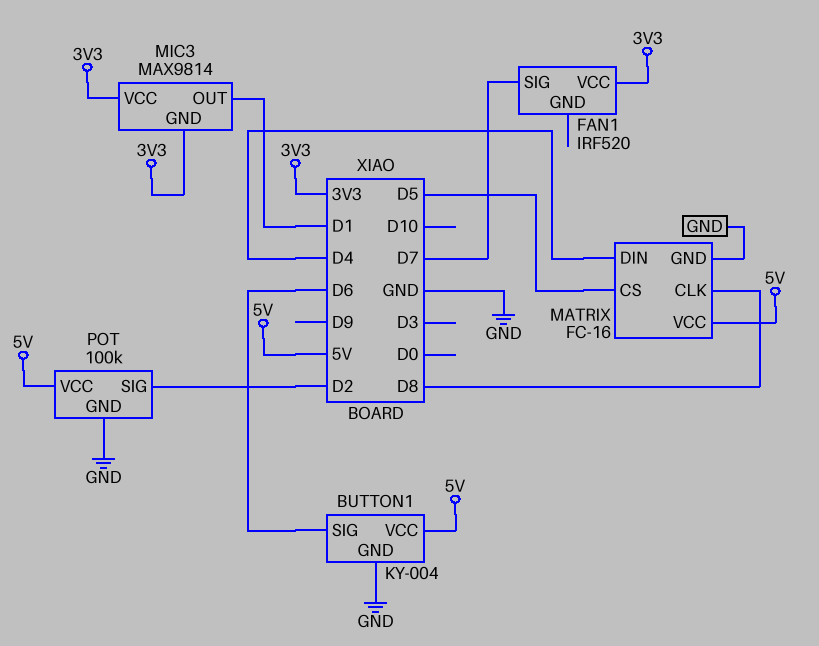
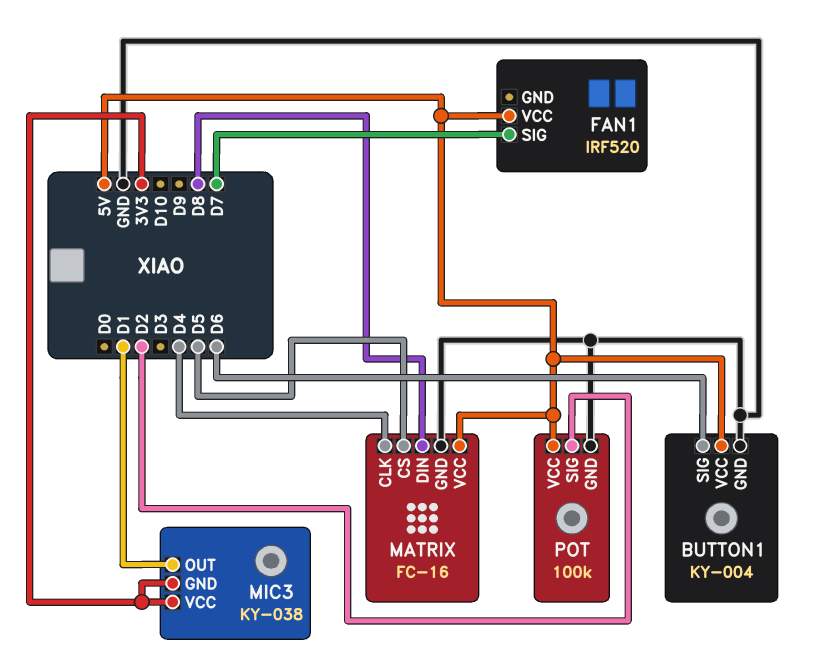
FAN1 pin VCC: 3V3 -> 5V
MATRIX pin CLK: D8 -> D4
MATRIX pin DIN: D4 -> D8
MIC3: MAX9814 -> KY-038

